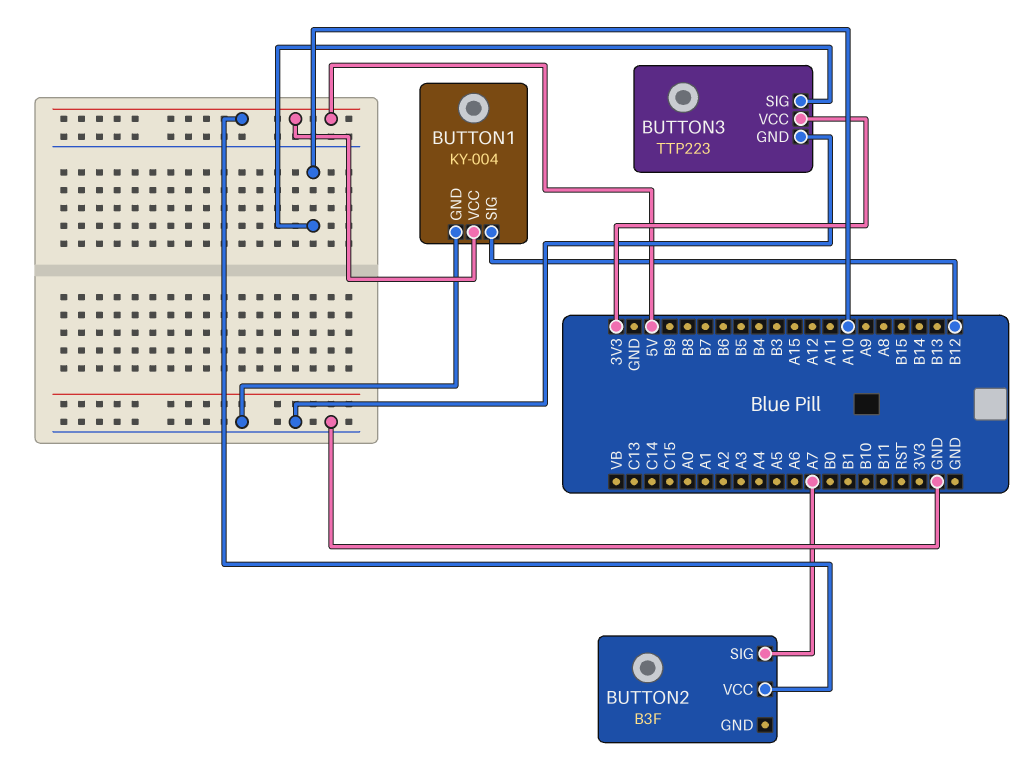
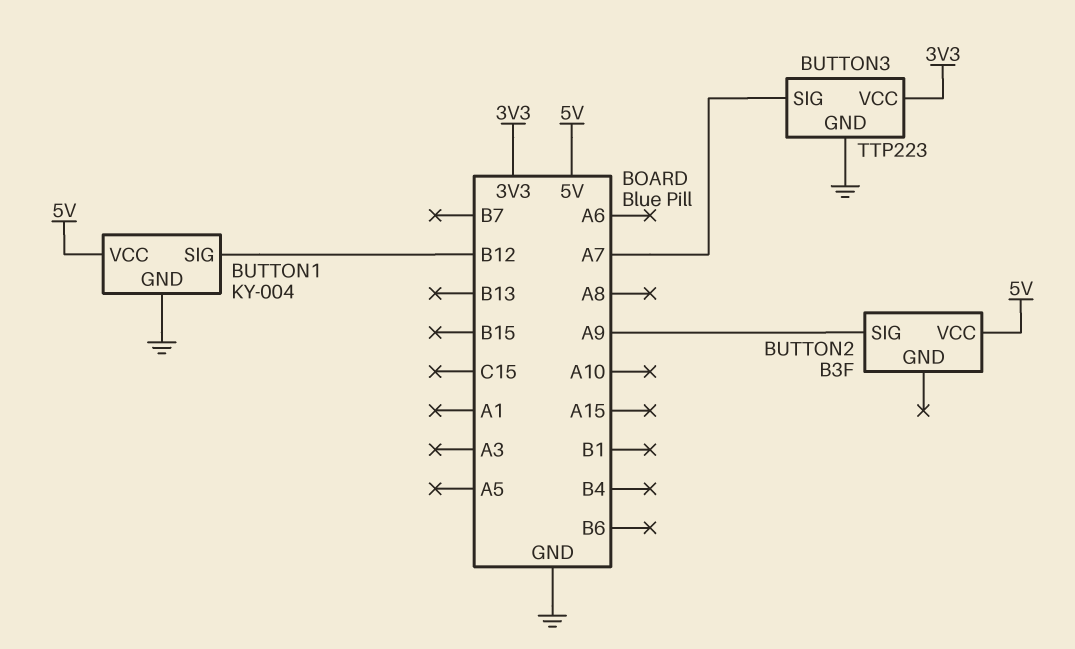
BUTTON2 pin SIG: A7 -> A9
BUTTON3 pin SIG: A10 -> A7

